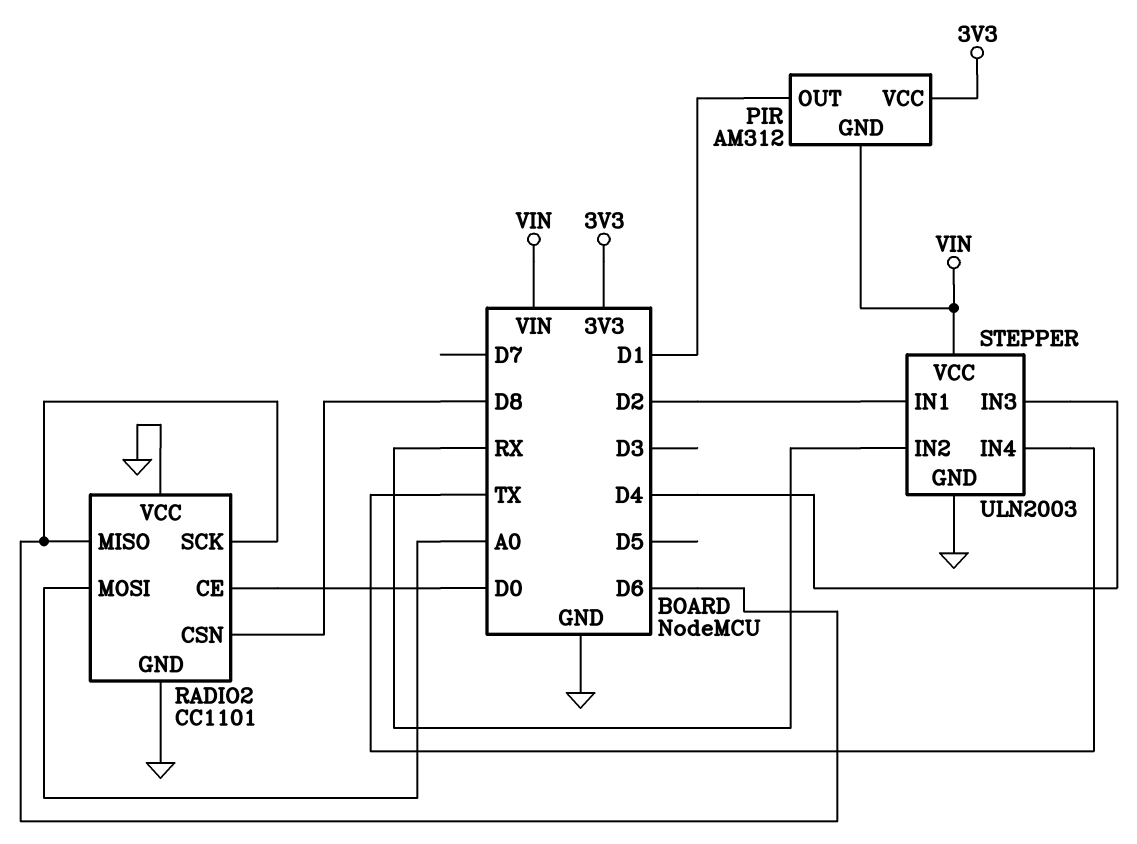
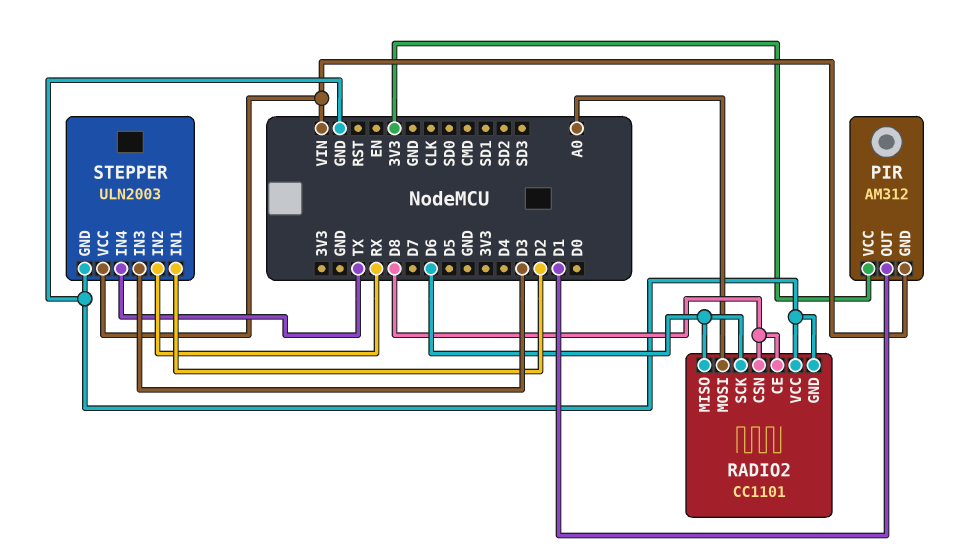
RADIO2 pin CE: D0 -> D8
STEPPER pin IN3: D4 -> D3

